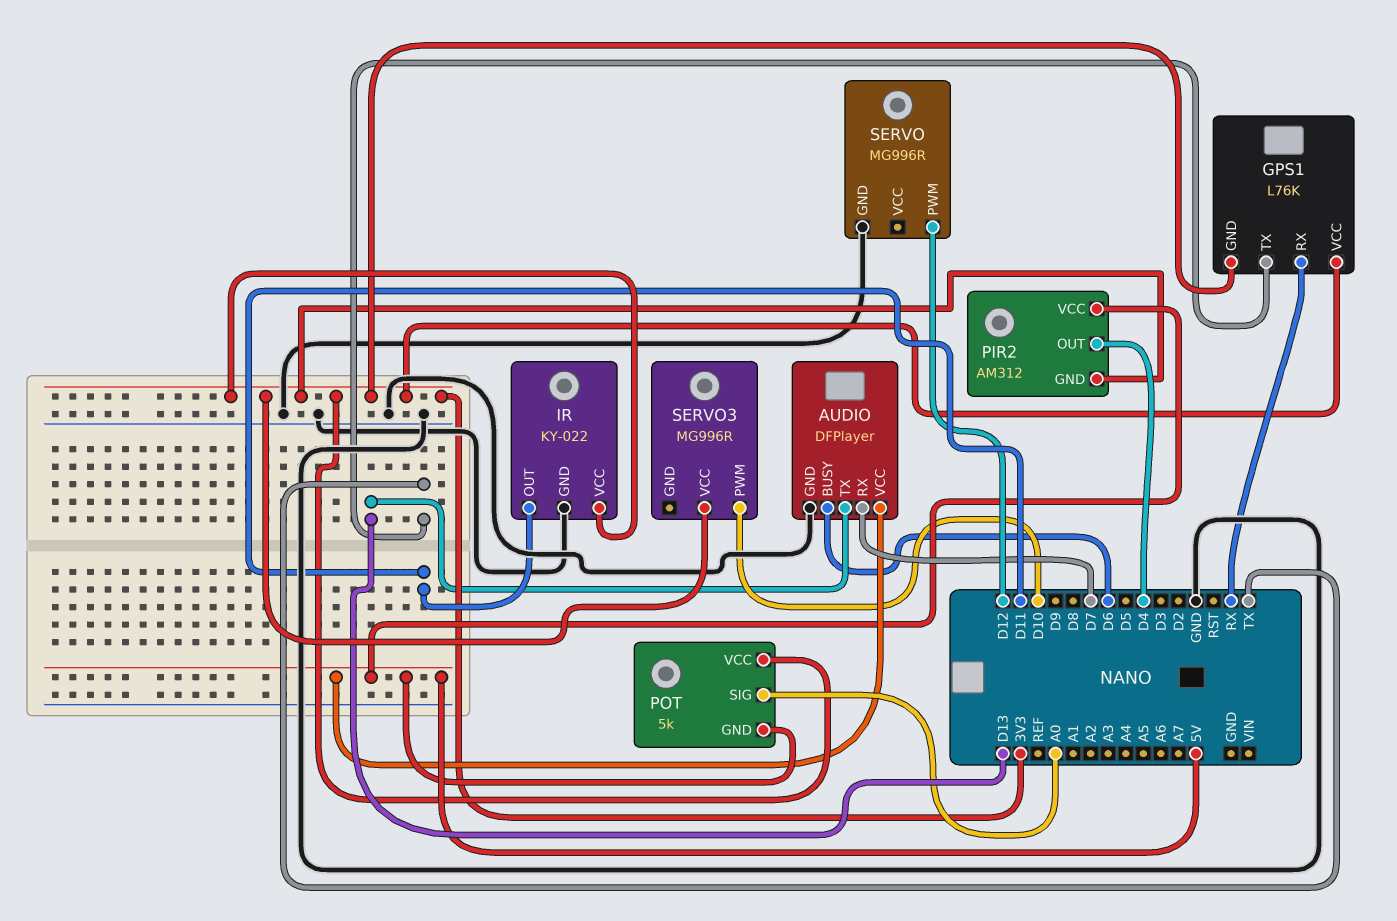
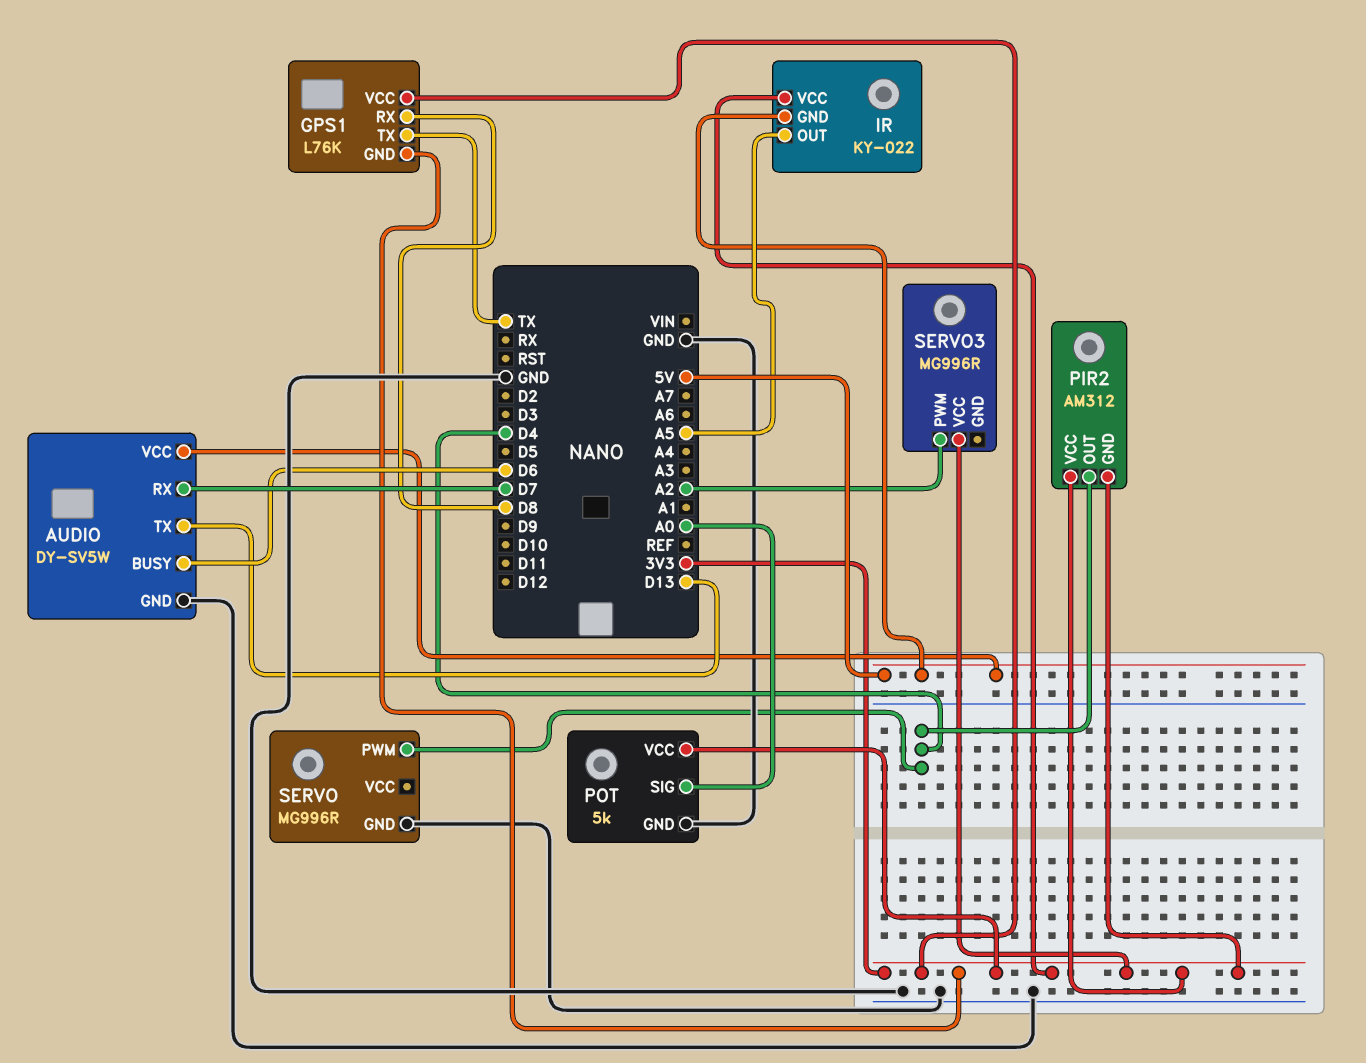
AUDIO: DFPlayer -> DY-SV5W
GPS1 pin RX: RX -> D8
IR pin GND: GND -> 5V
IR pin OUT: D11 -> A5
PIR2 pin VCC: 5V -> 3V3
POT pin GND: 5V -> GND
SERVO pin PWM: D12 -> D4
SERVO3 pin PWM: D10 -> A2

